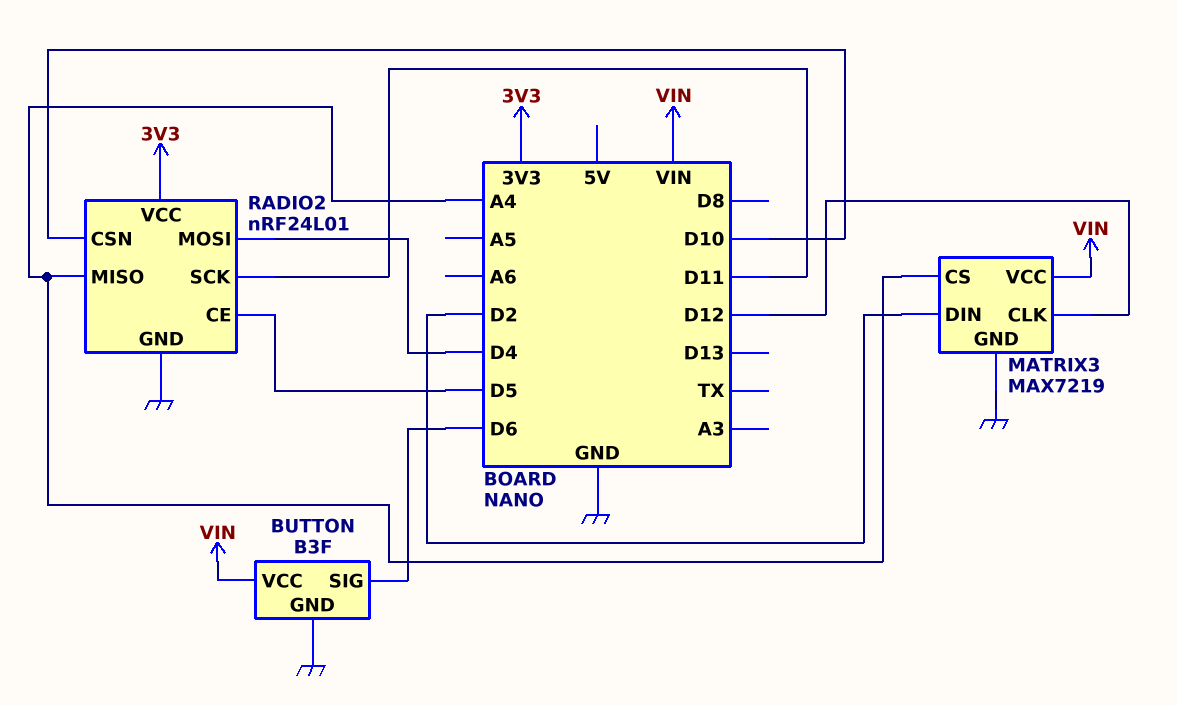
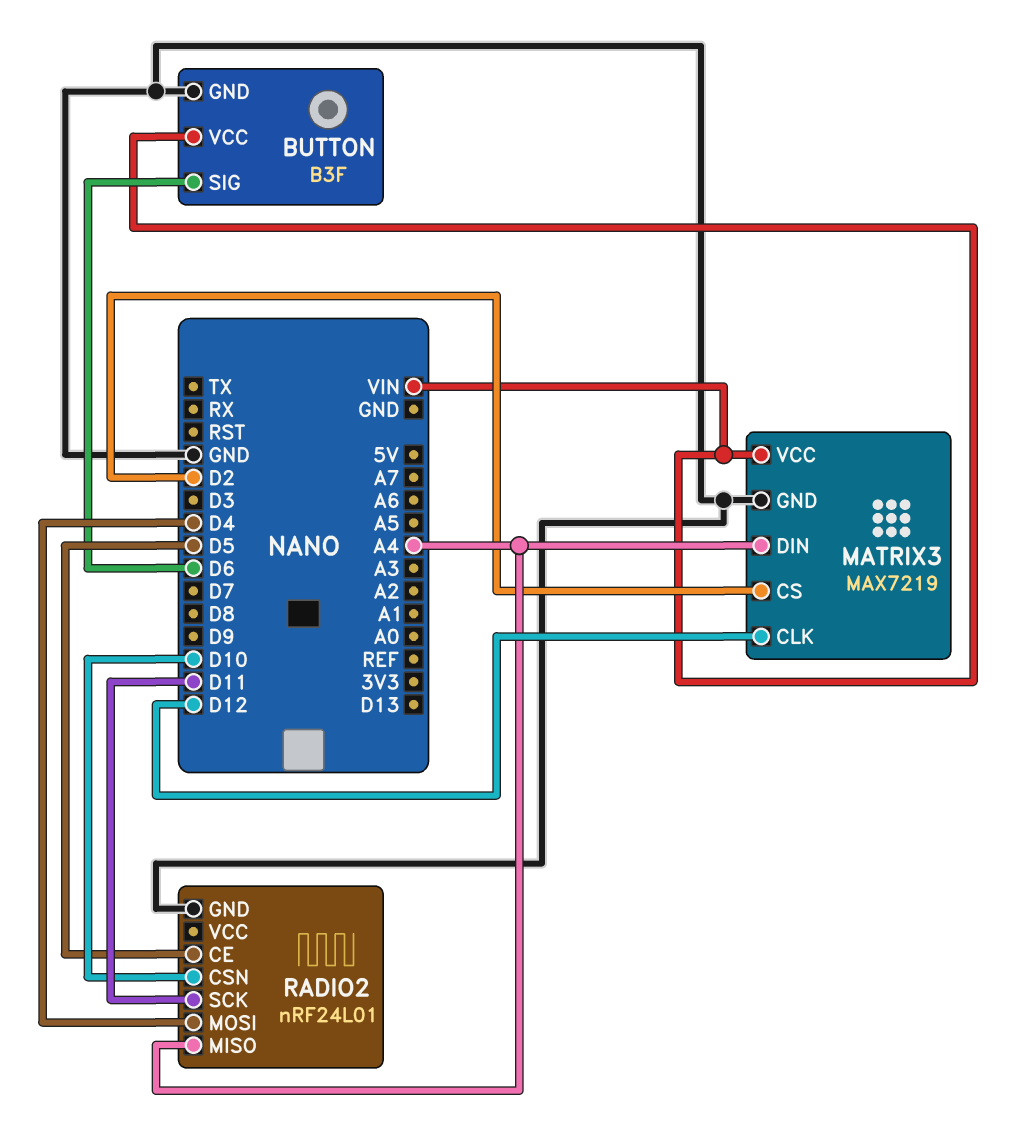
MATRIX3 pin CS: A4 -> D2
MATRIX3 pin DIN: D2 -> A4
RADIO2 pin VCC: 3V3 -> none

